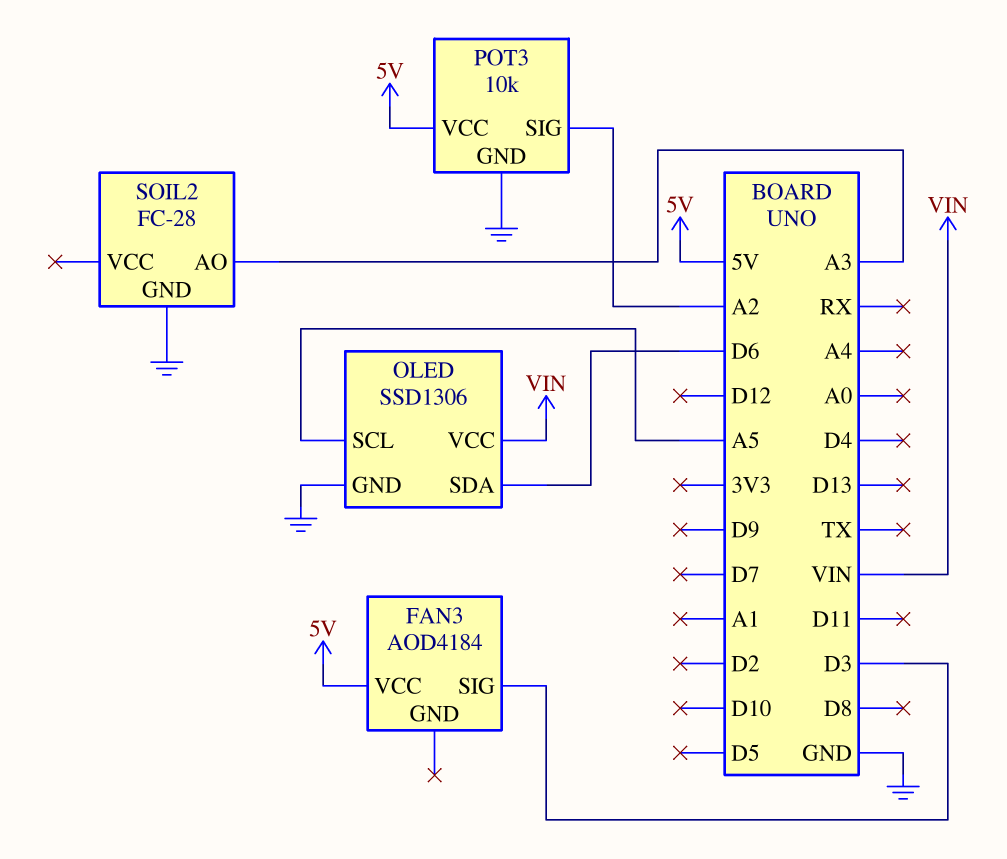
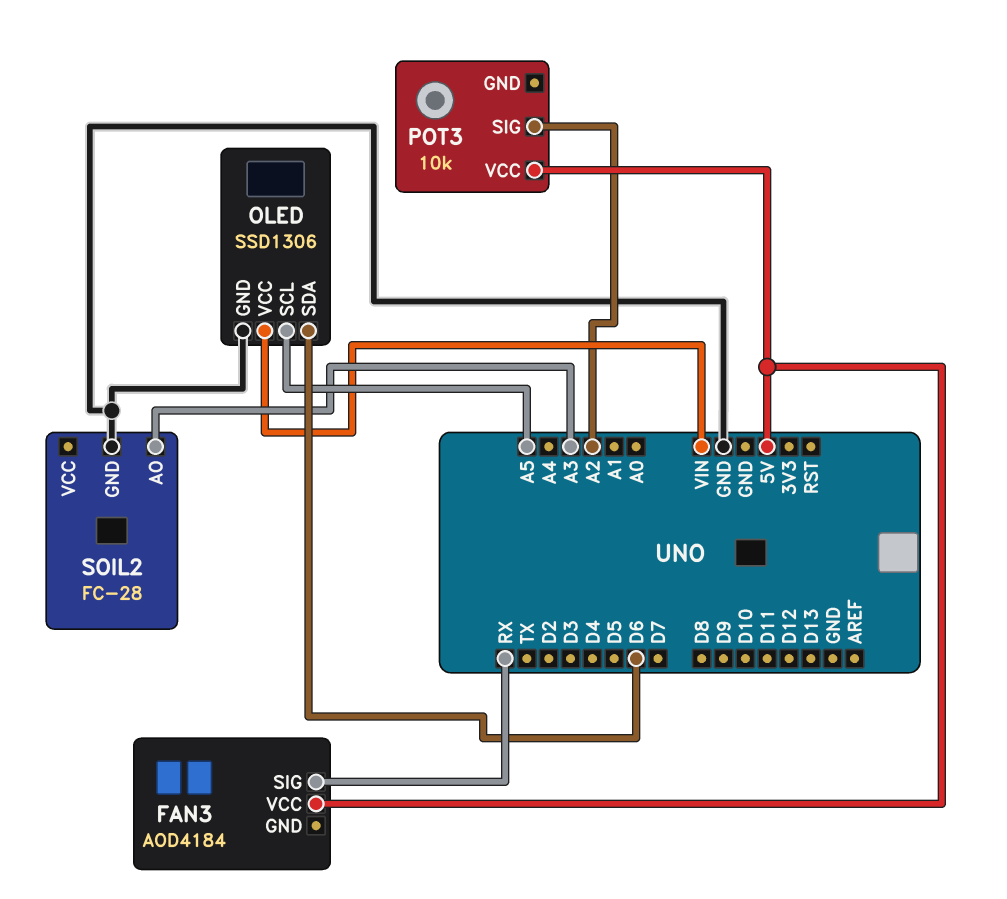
FAN3 pin SIG: D3 -> RX
POT3 pin GND: GND -> none

